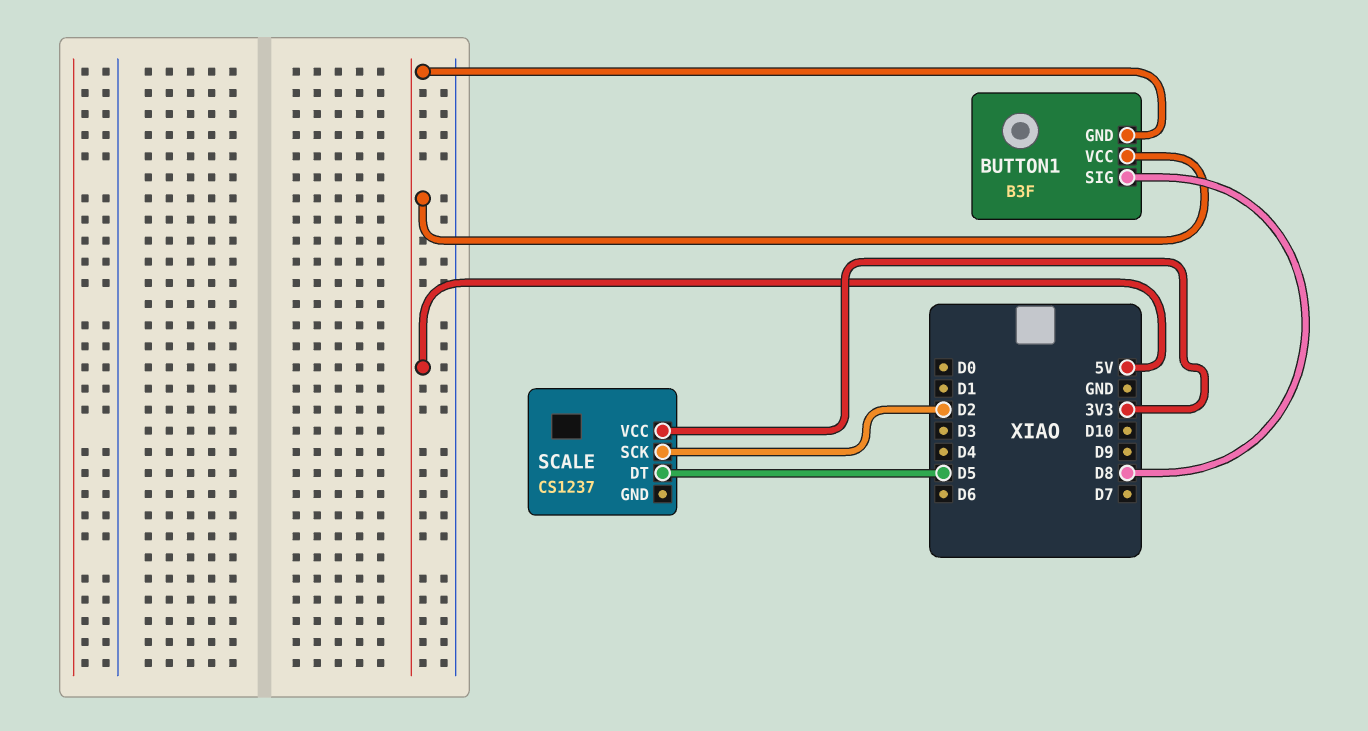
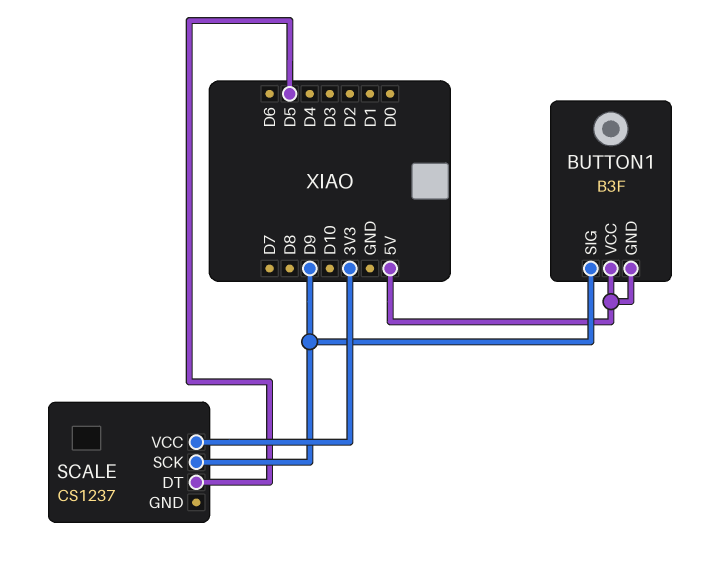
BUTTON1 pin SIG: D8 -> D9
SCALE pin SCK: D2 -> D9

